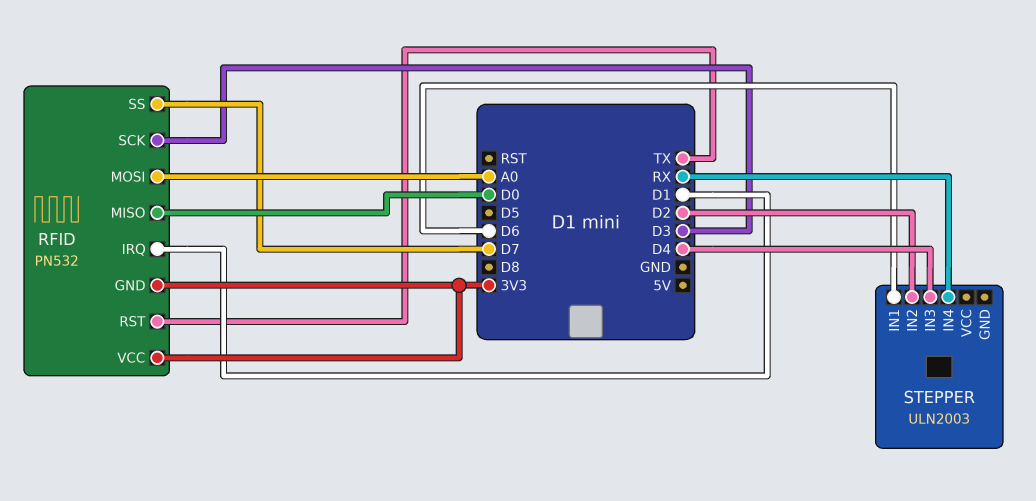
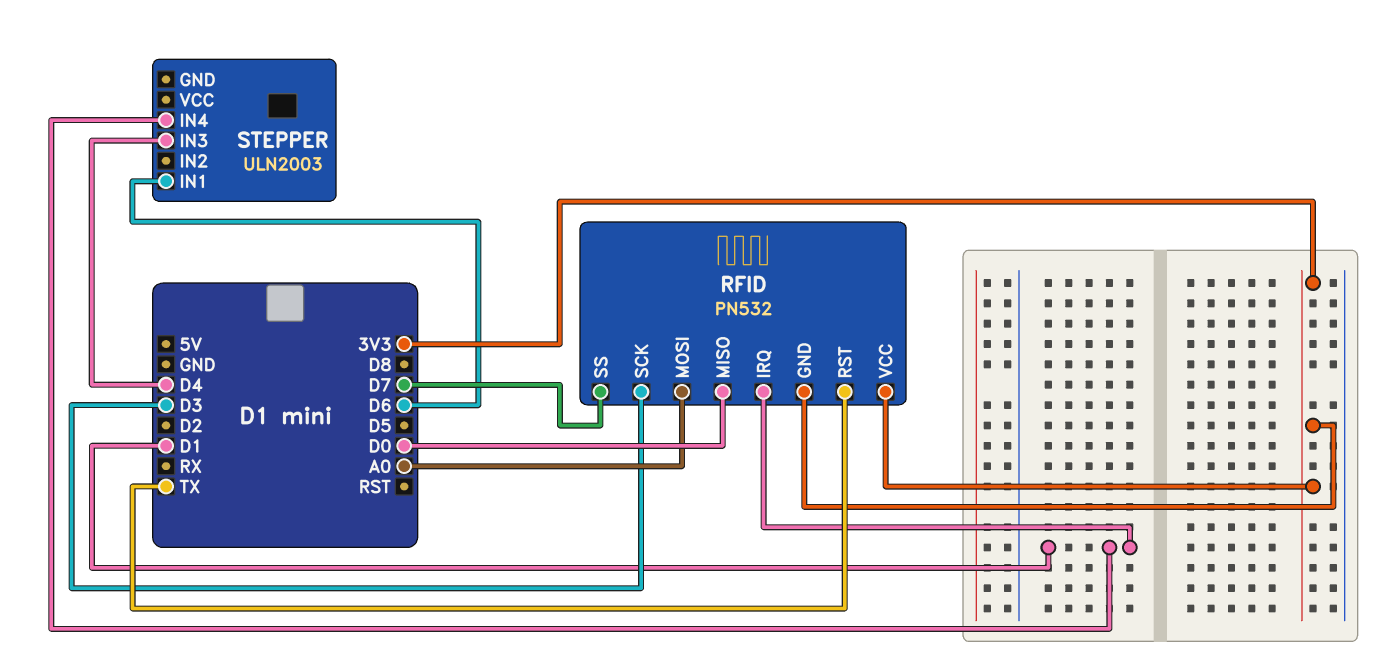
STEPPER pin IN2: D2 -> none
STEPPER pin IN4: RX -> D1

